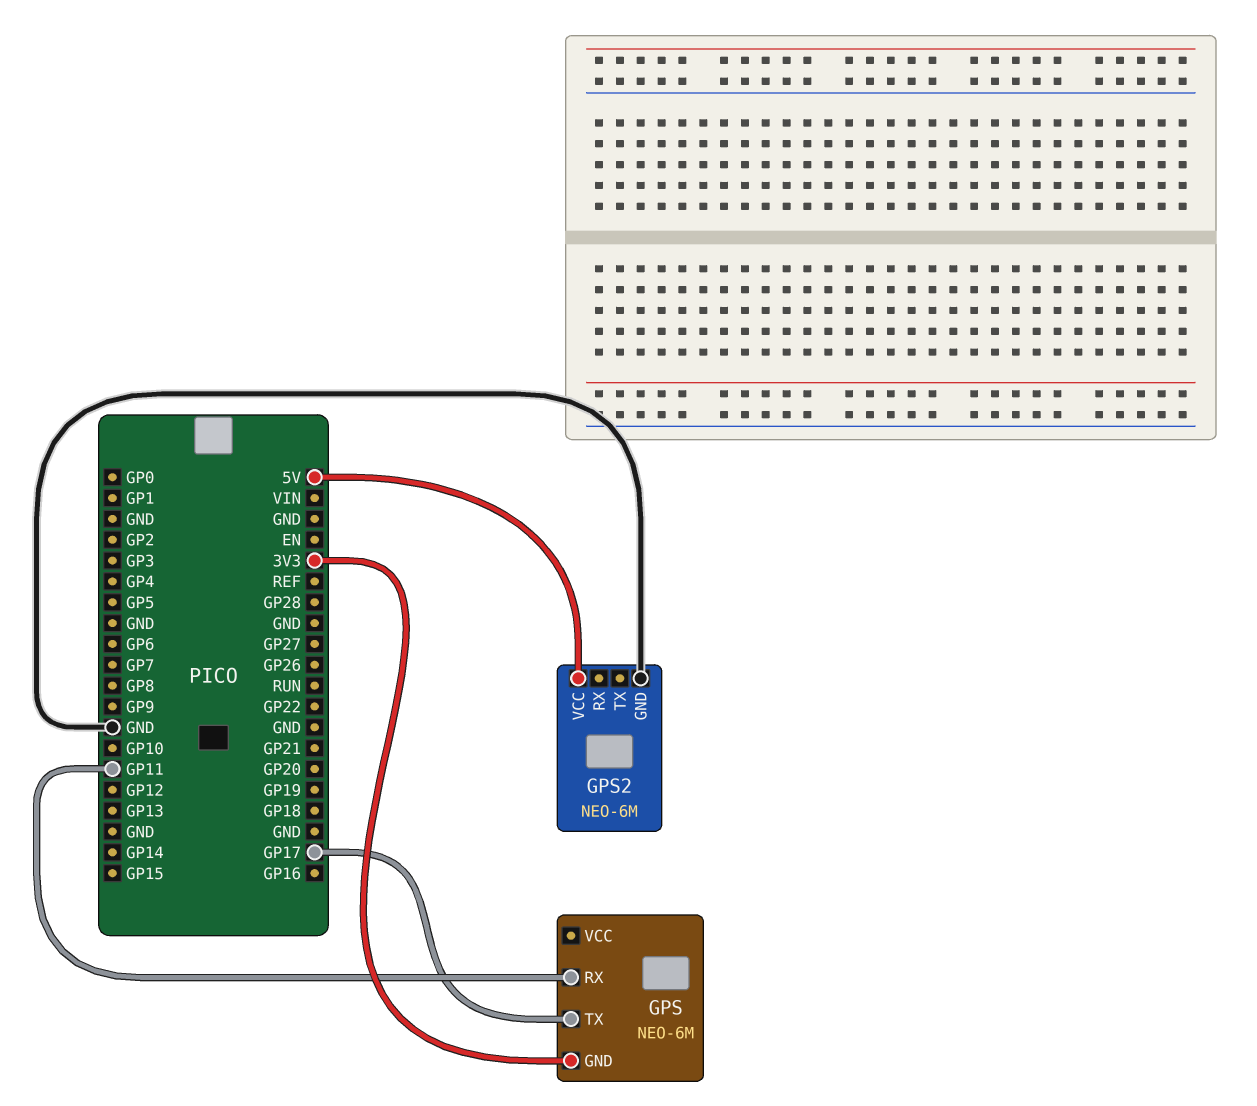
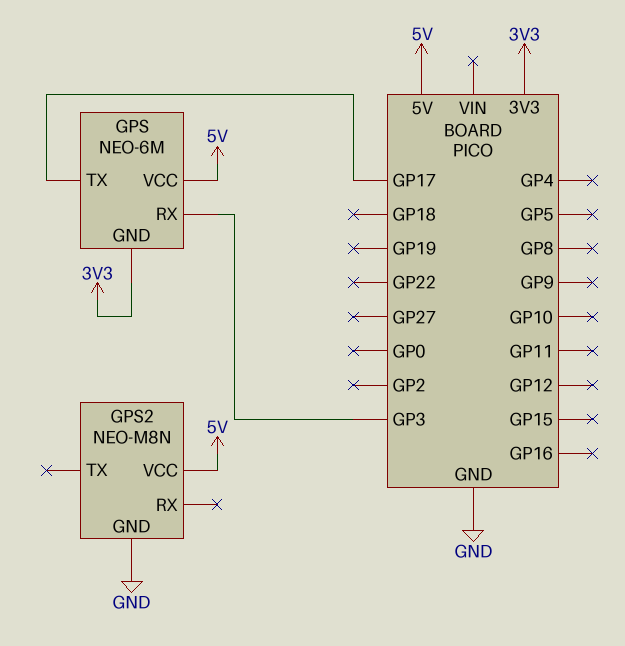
GPS pin RX: GP11 -> GP3
GPS pin VCC: none -> 5V
GPS2: NEO-6M -> NEO-M8N

